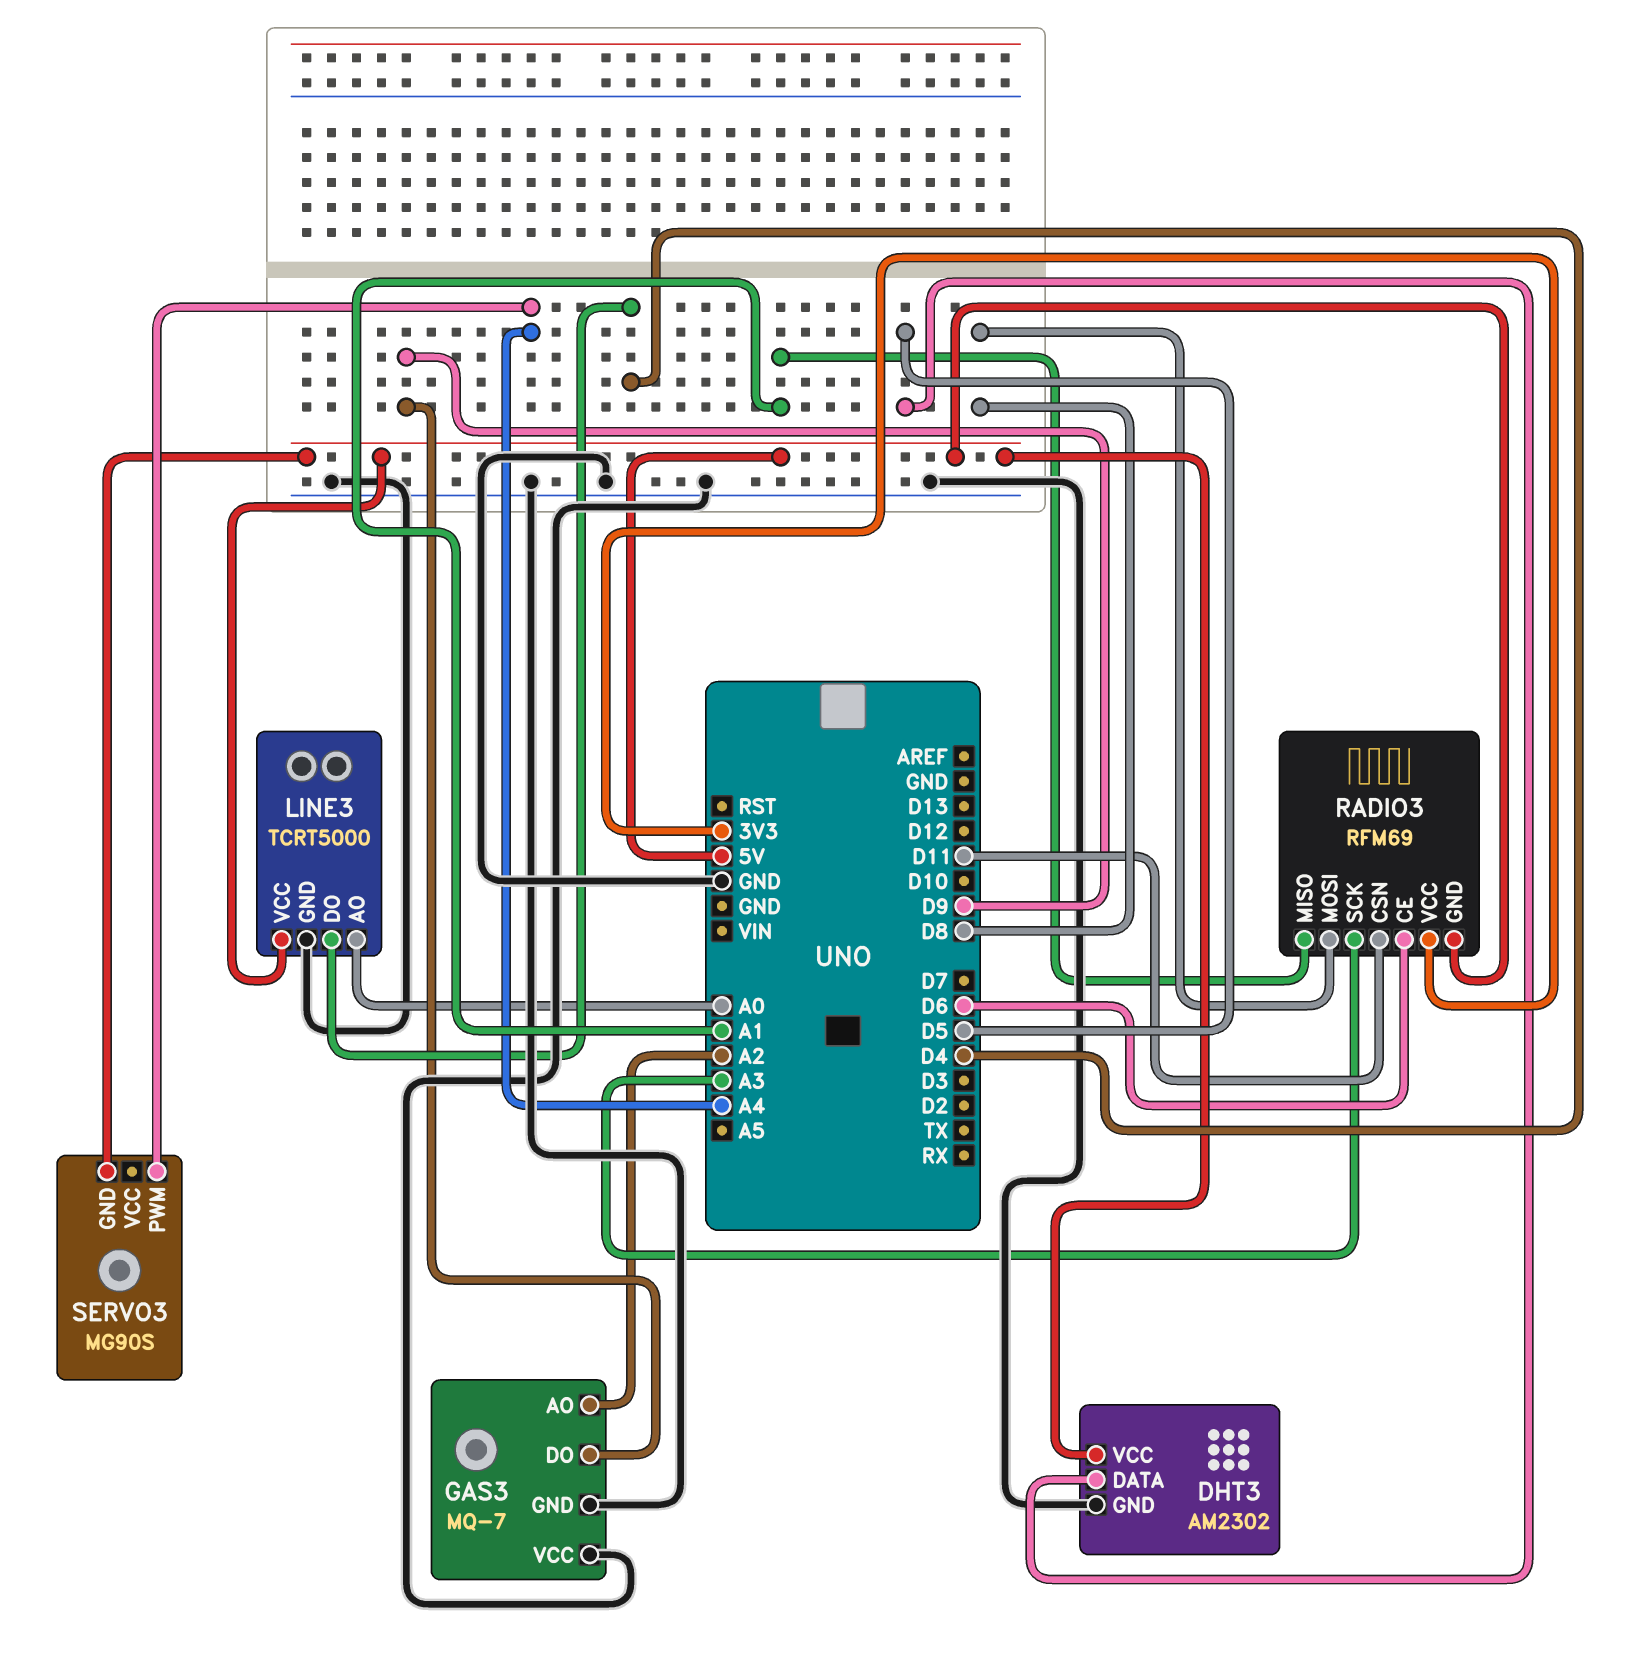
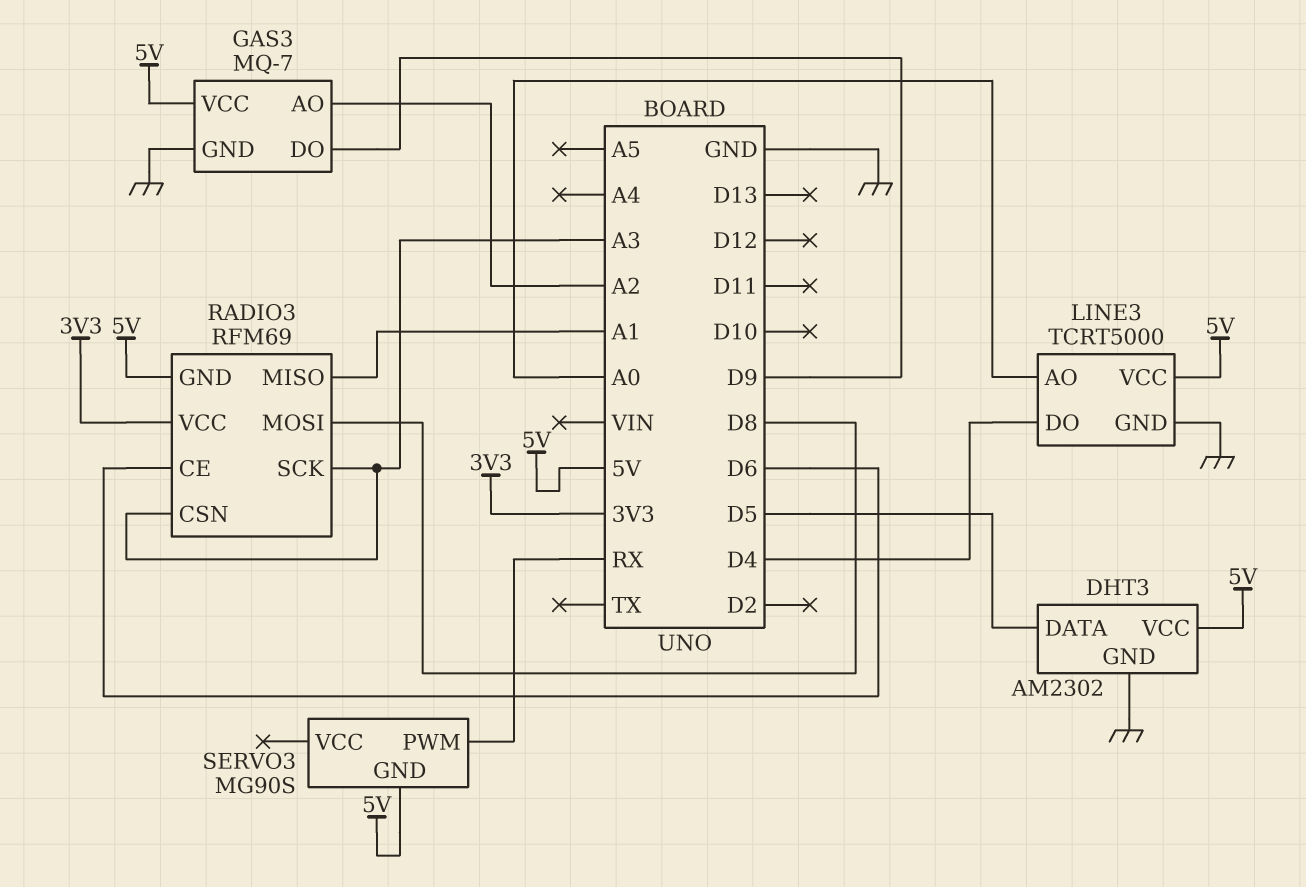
GAS3 pin VCC: GND -> 5V
RADIO3 pin CSN: D11 -> A3
SERVO3 pin PWM: A4 -> RX

